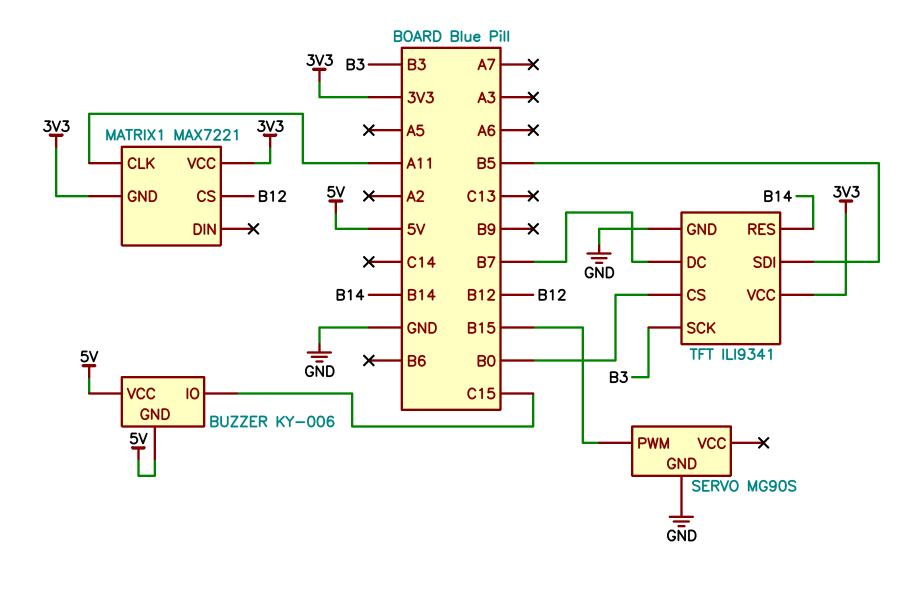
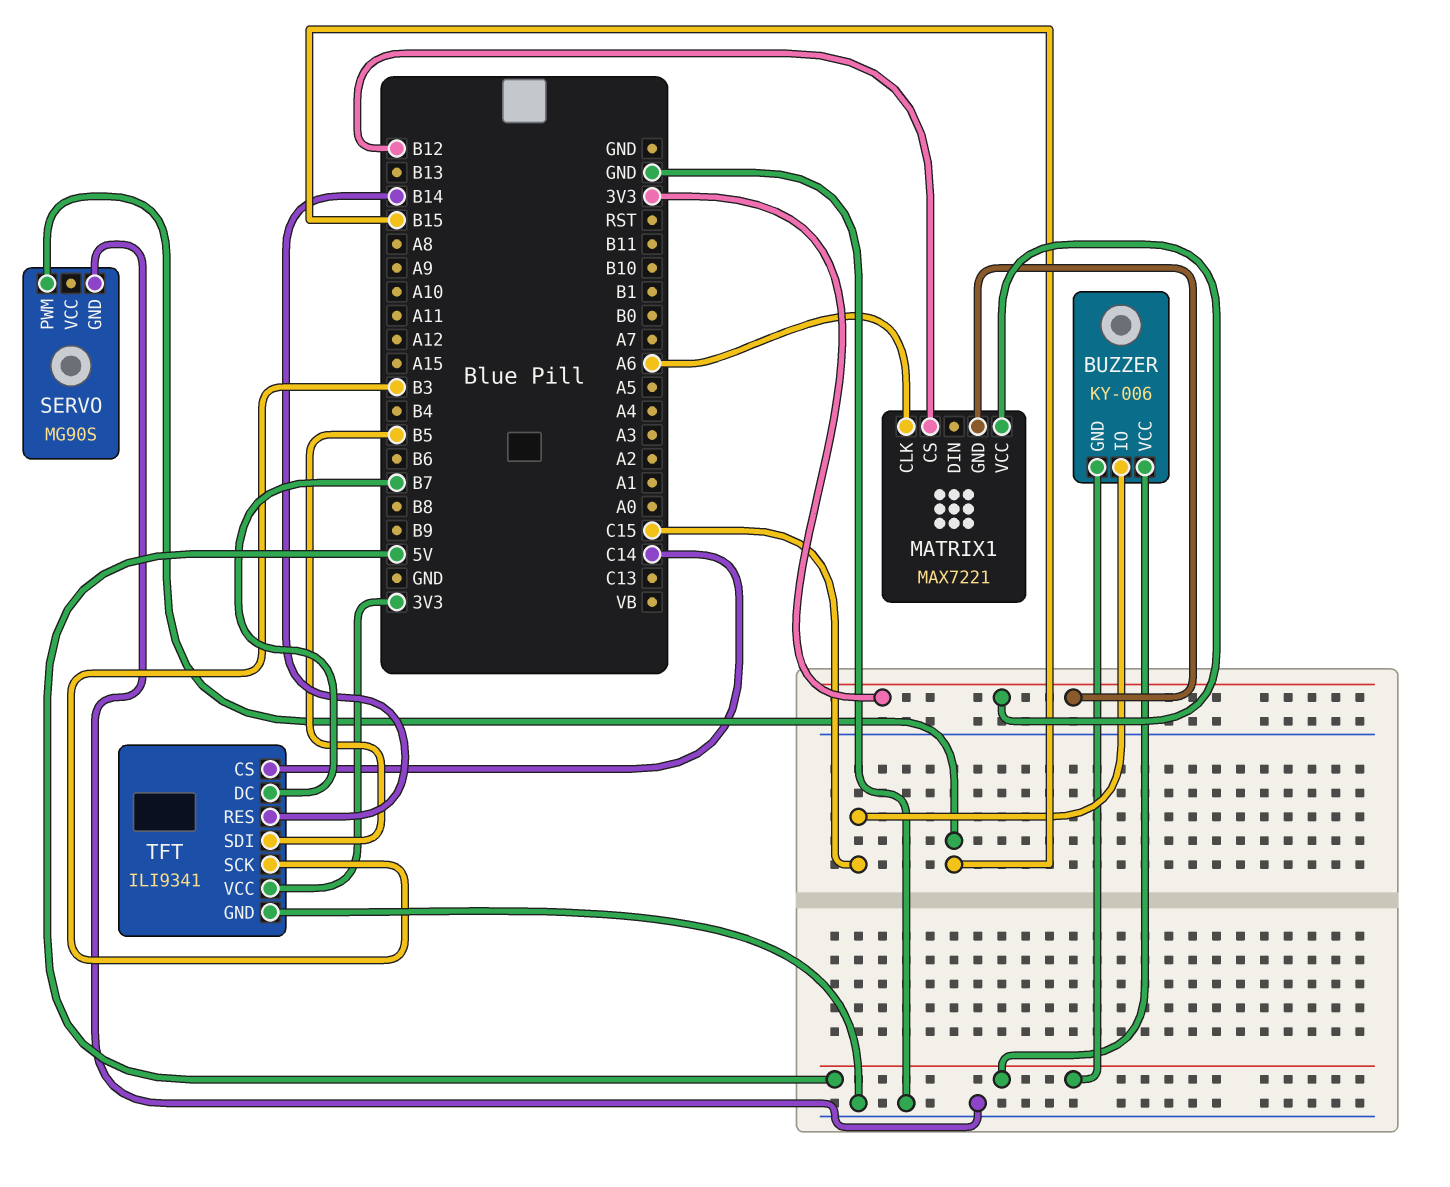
MATRIX1 pin CLK: A11 -> A6
TFT pin CS: B0 -> C14

